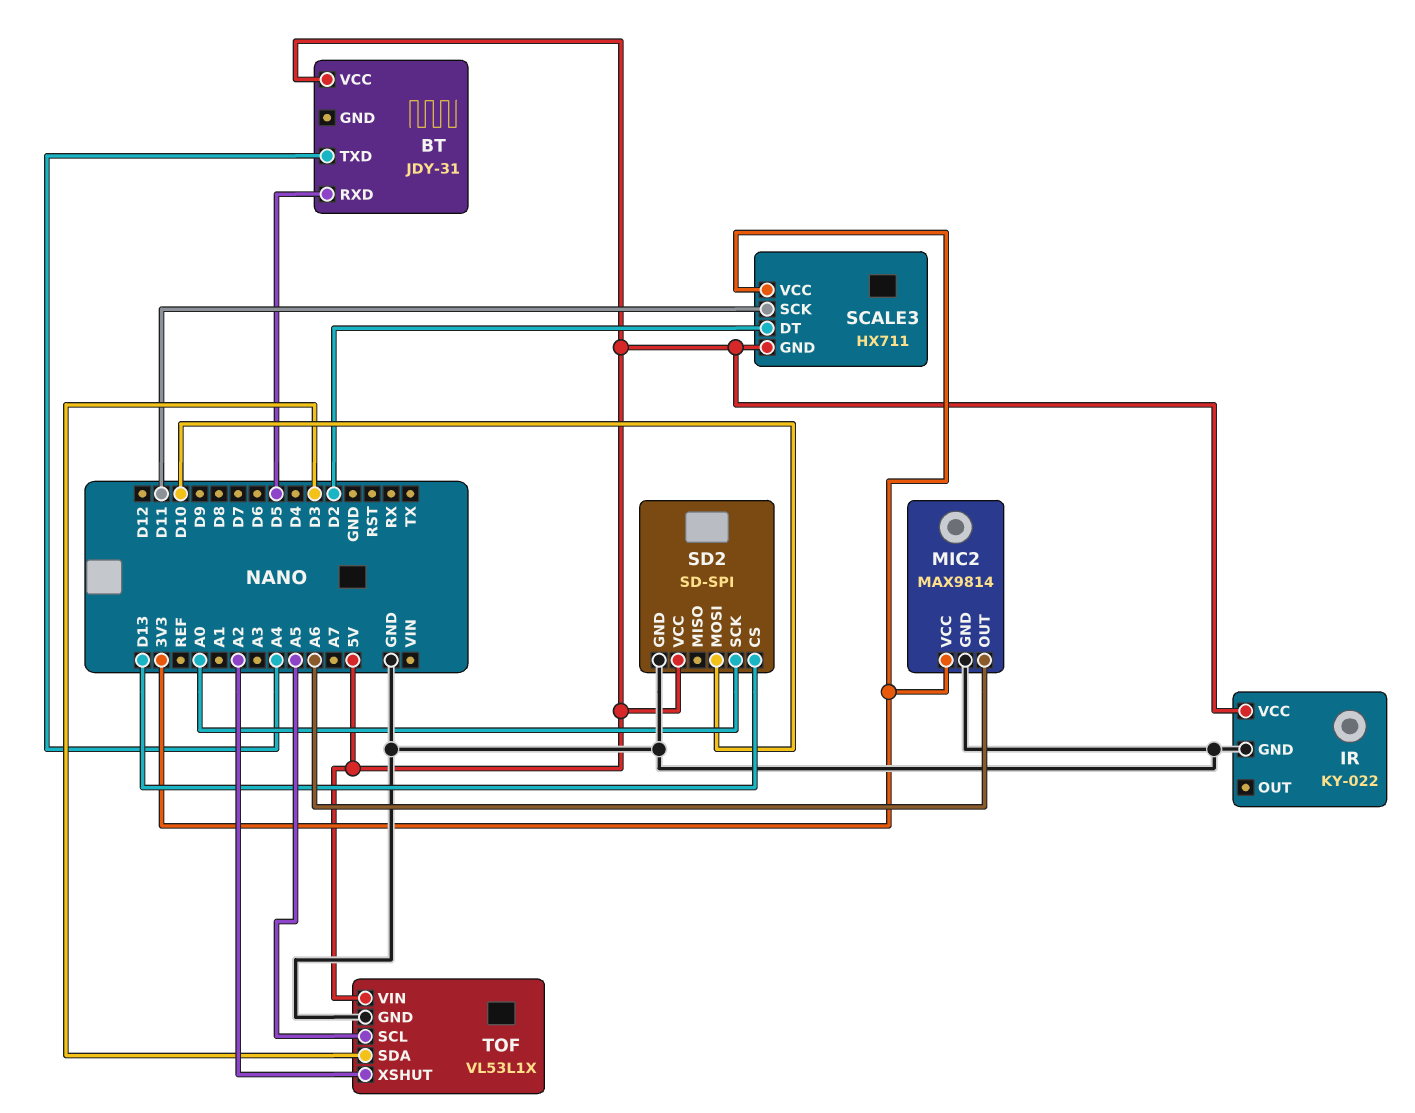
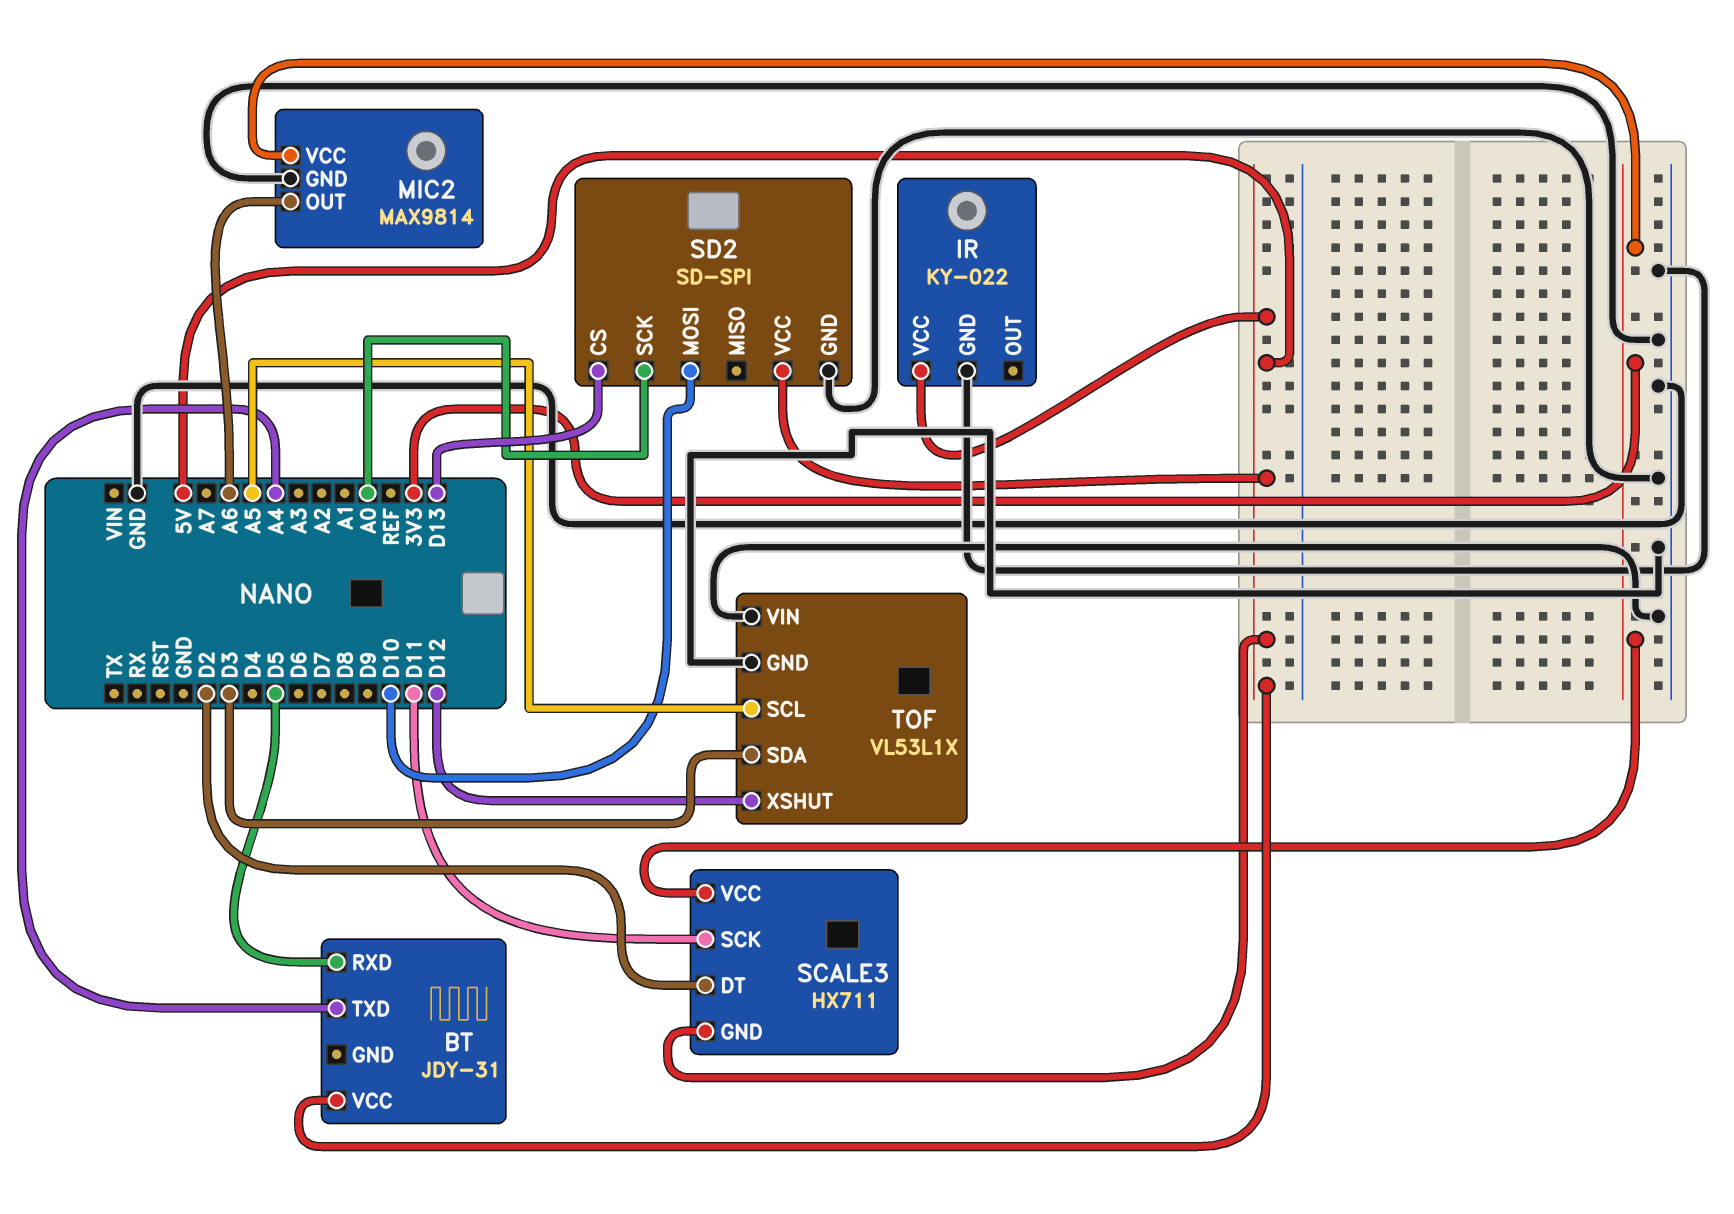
TOF pin VIN: 5V -> GND
TOF pin XSHUT: A2 -> D12

